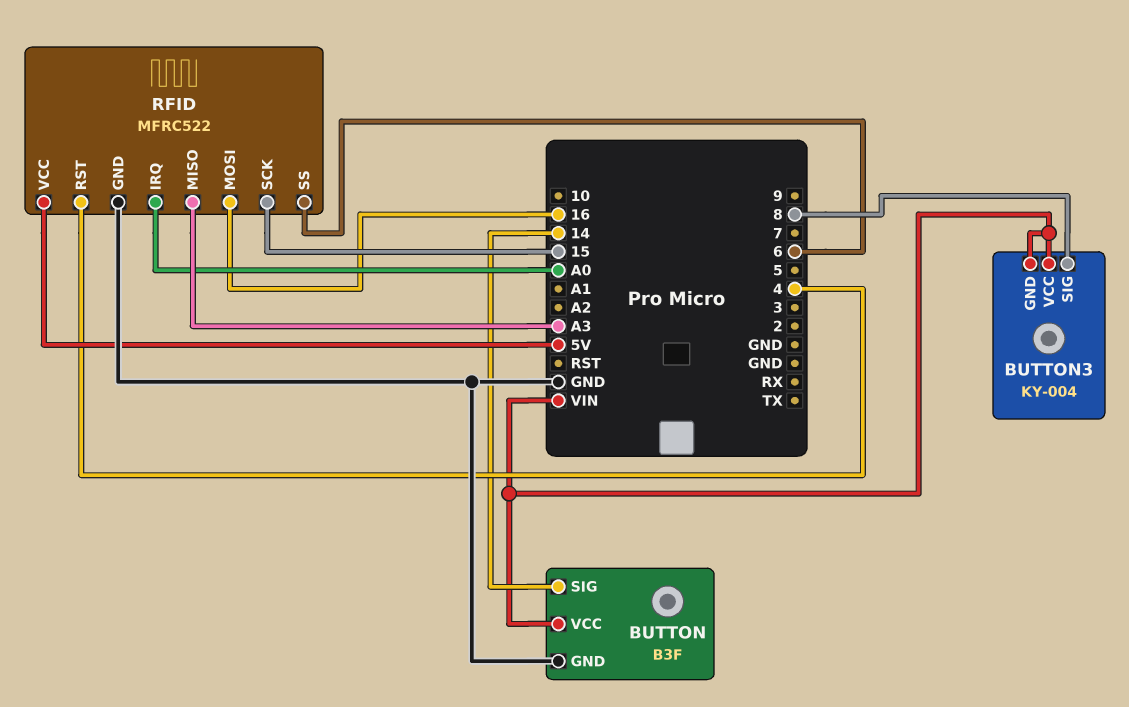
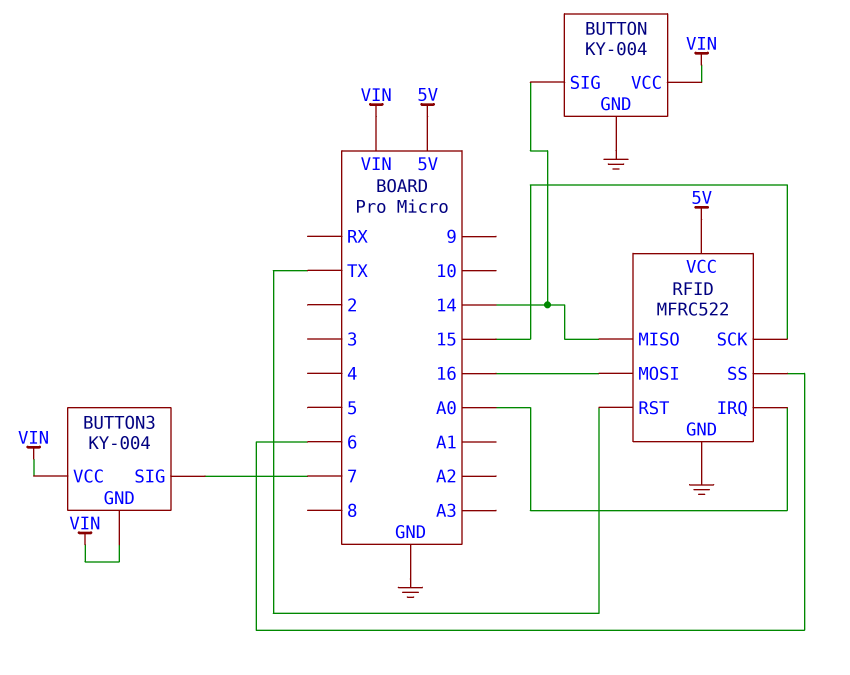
BUTTON: B3F -> KY-004
BUTTON3 pin SIG: 8 -> 7
RFID pin MISO: A3 -> 14
RFID pin RST: 4 -> TX

